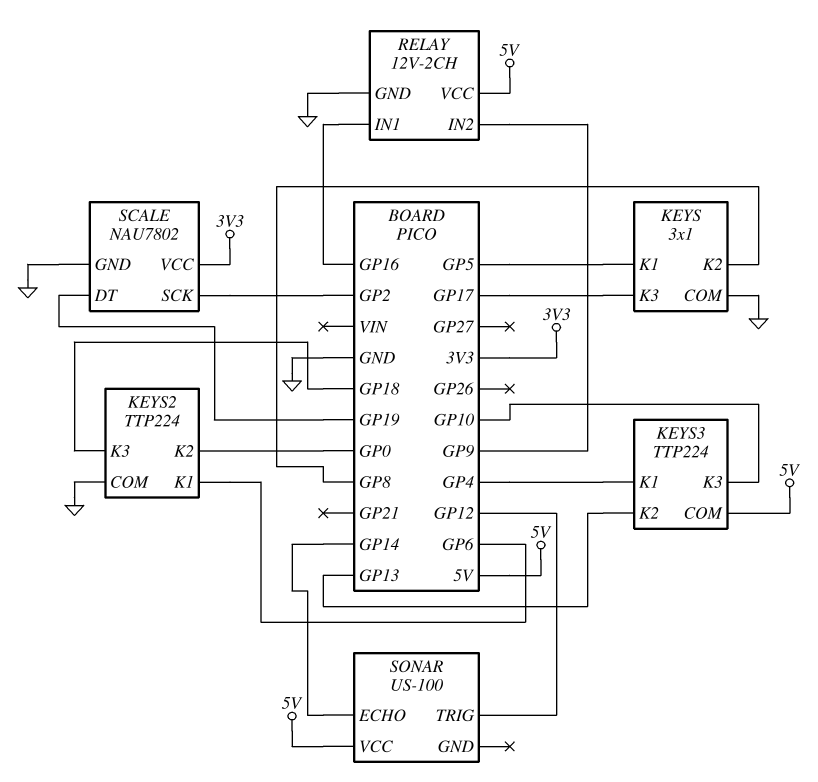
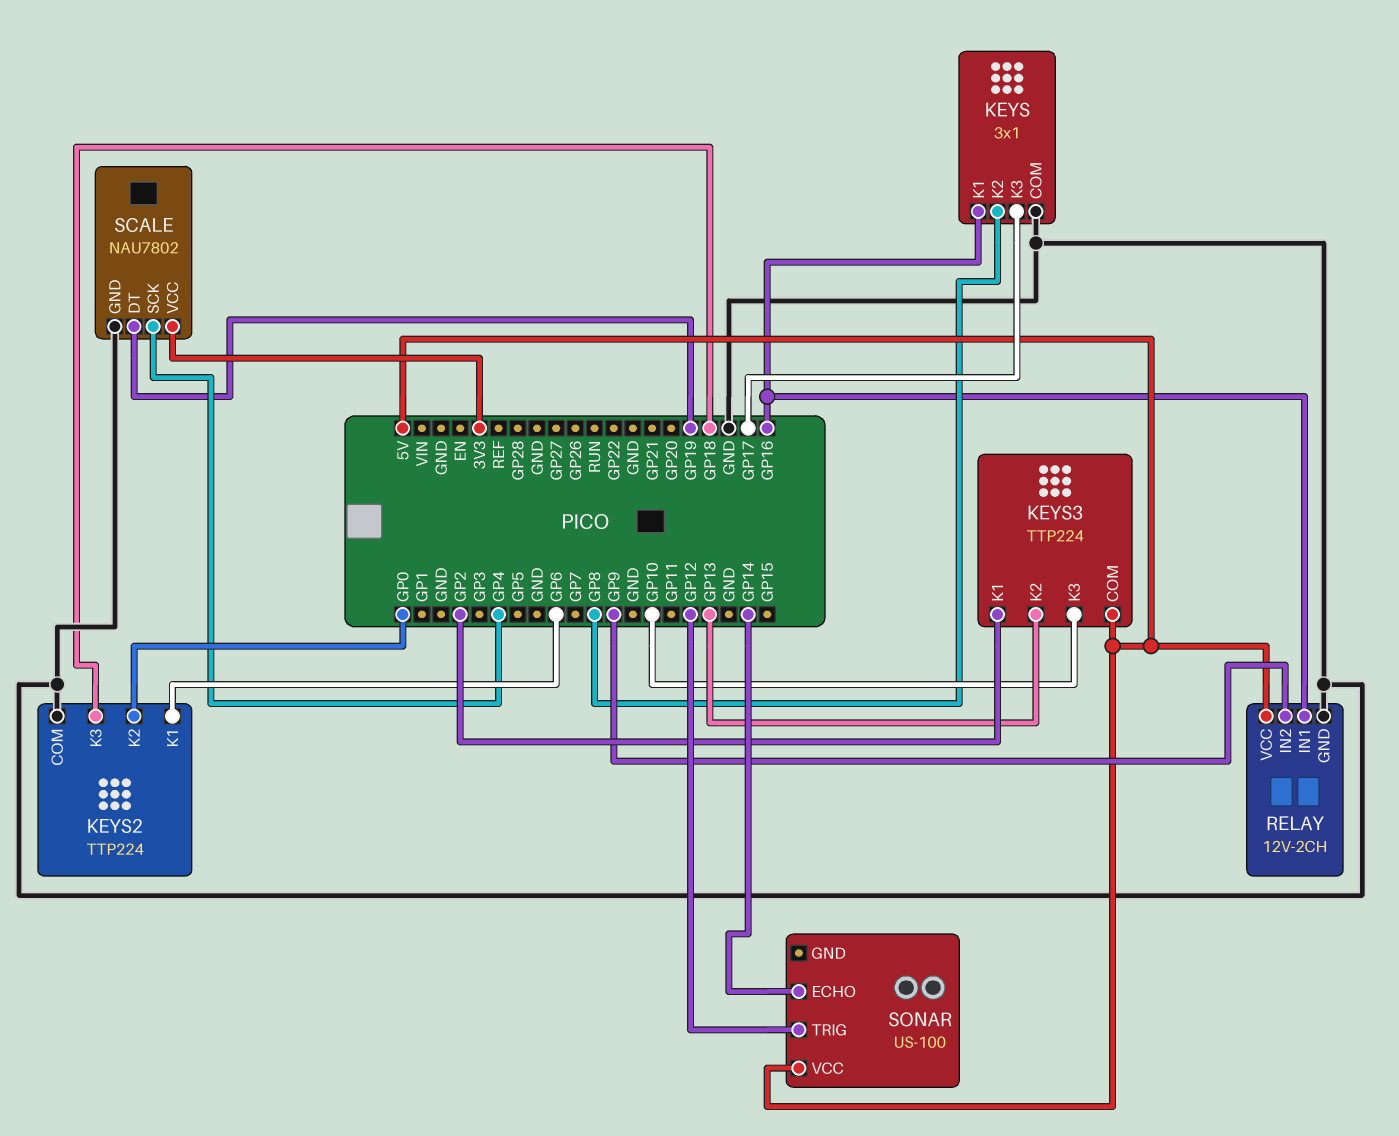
KEYS pin K1: GP5 -> GP16
KEYS3 pin K1: GP4 -> GP2
SCALE pin SCK: GP2 -> GP4

